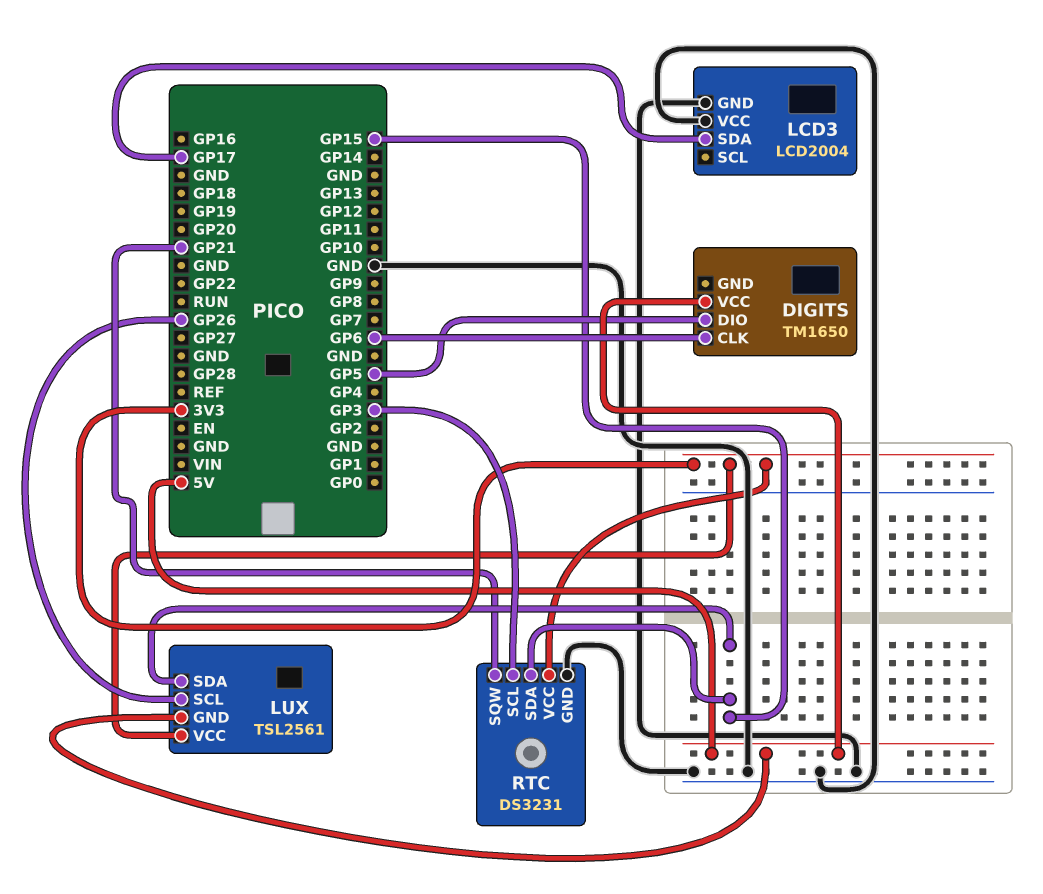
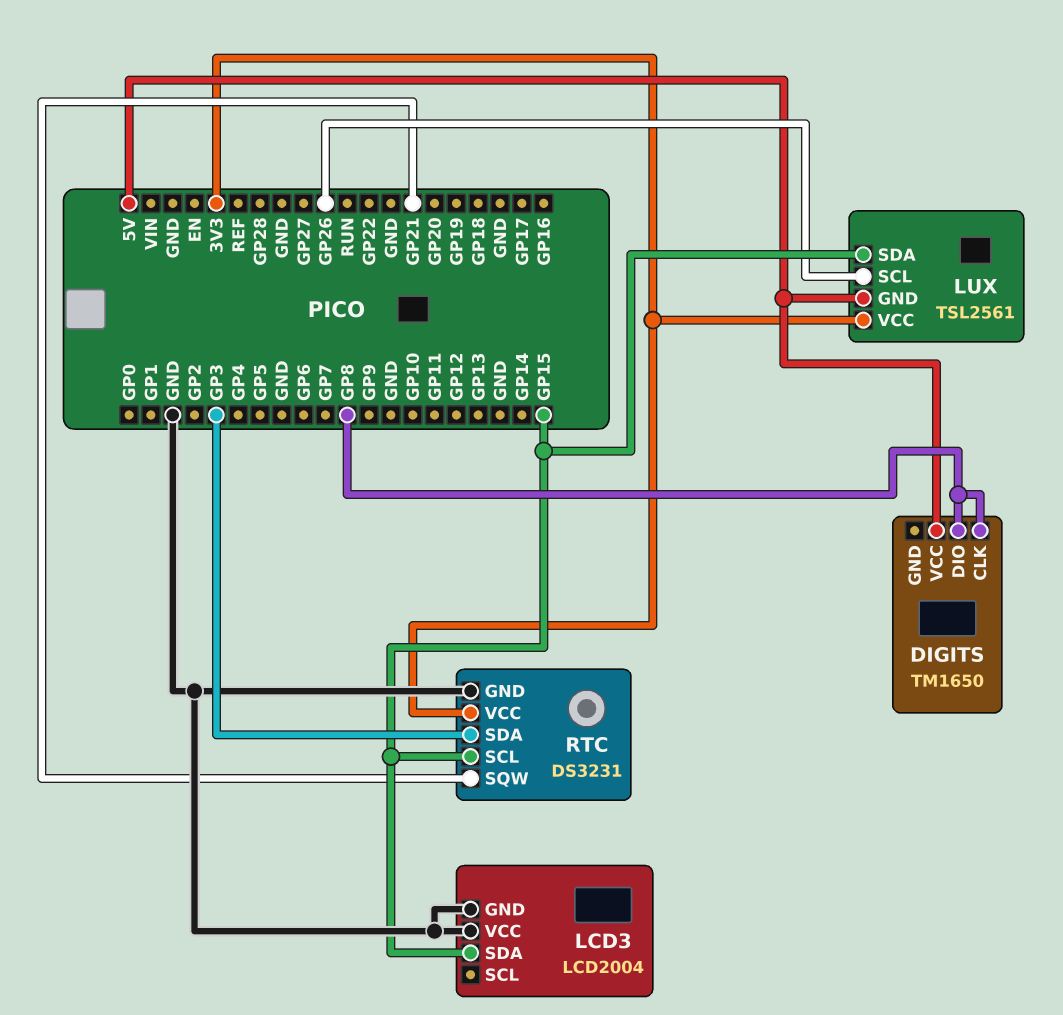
DIGITS pin CLK: GP6 -> GP8
DIGITS pin DIO: GP5 -> GP8
LCD3 pin SDA: GP17 -> GP15
RTC pin SCL: GP3 -> GP15
RTC pin SDA: GP15 -> GP3

